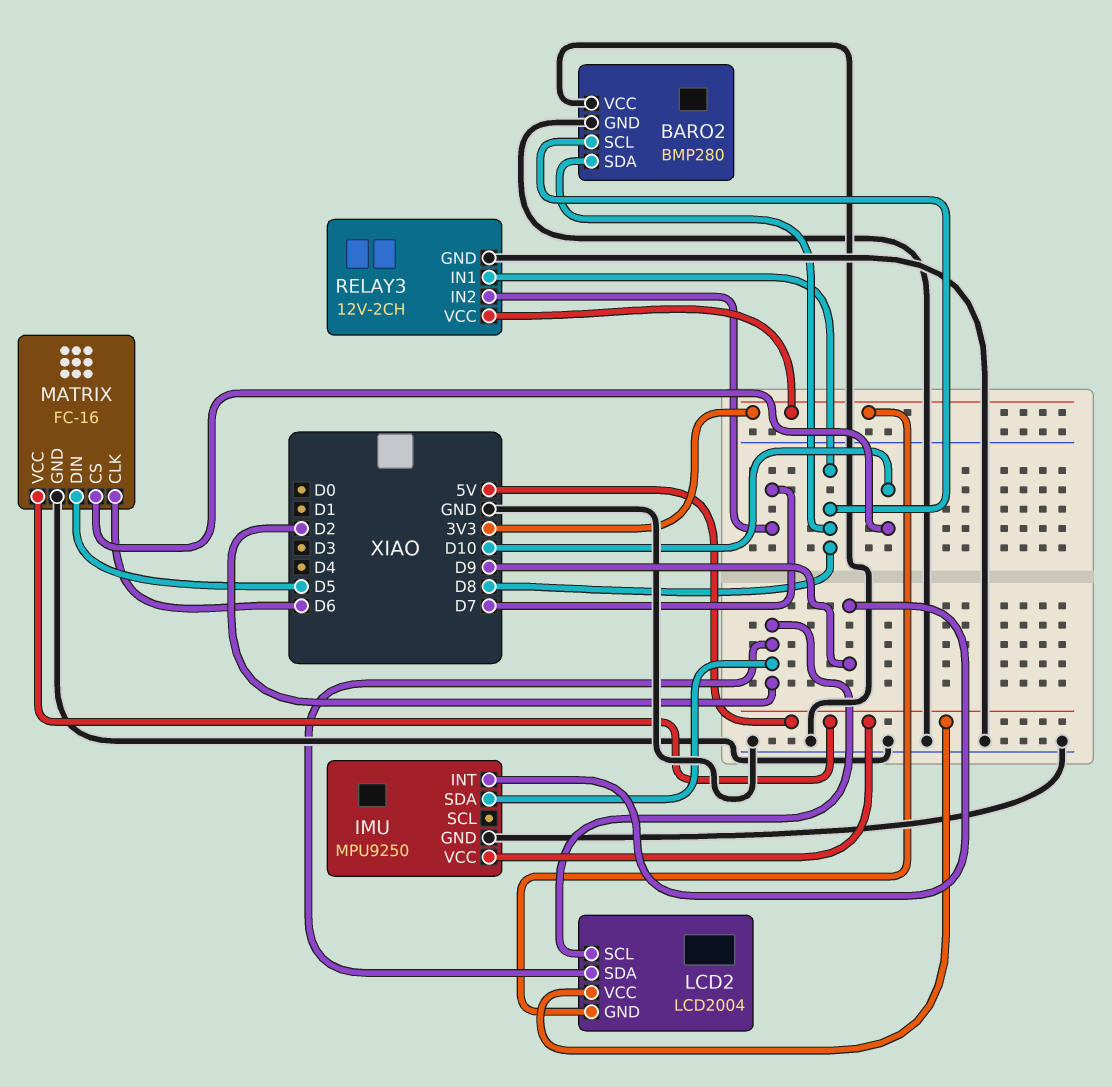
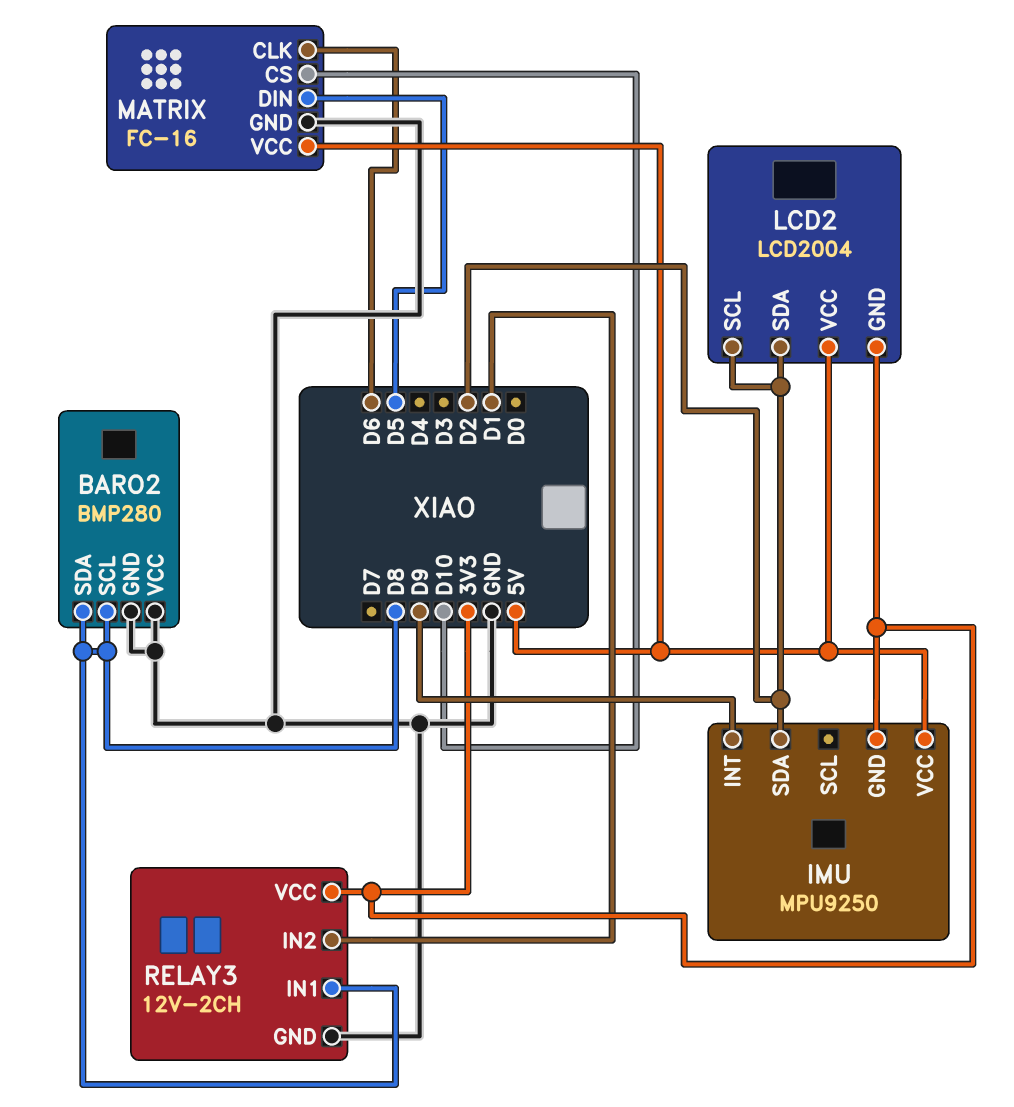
IMU pin GND: GND -> 3V3
RELAY3 pin IN2: D7 -> D1

